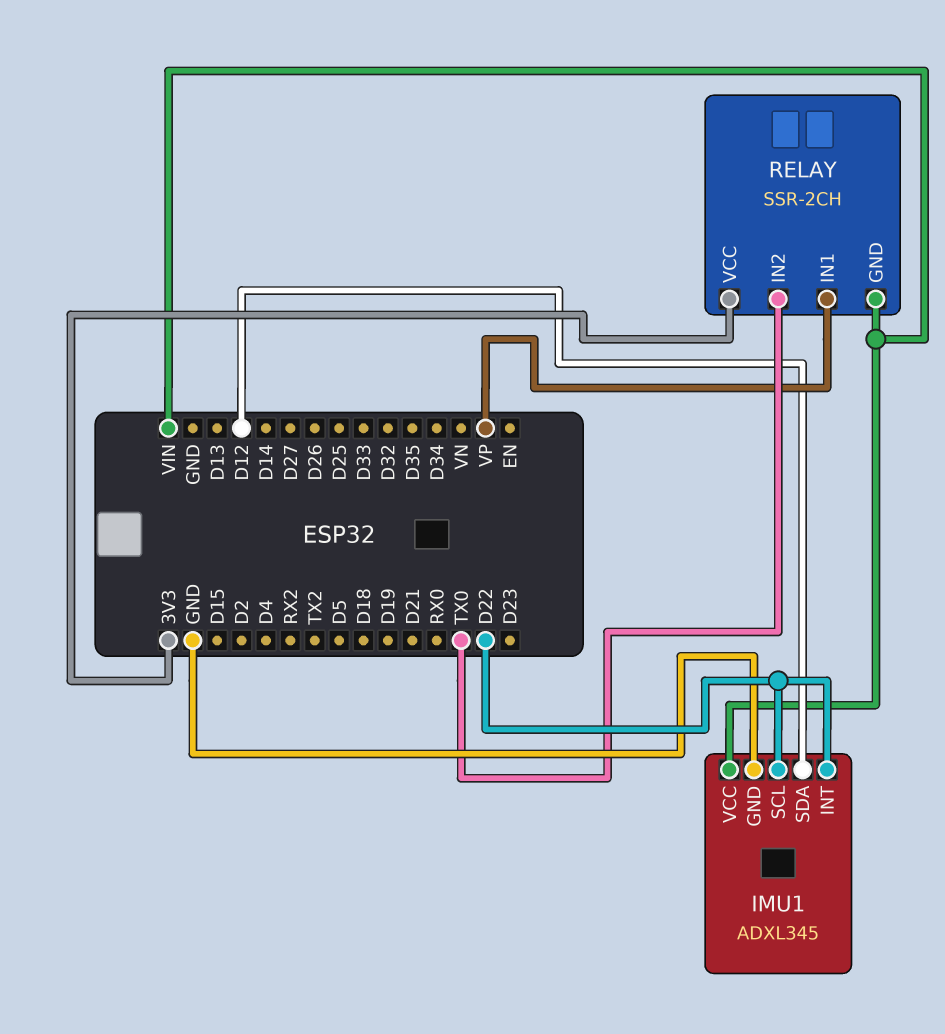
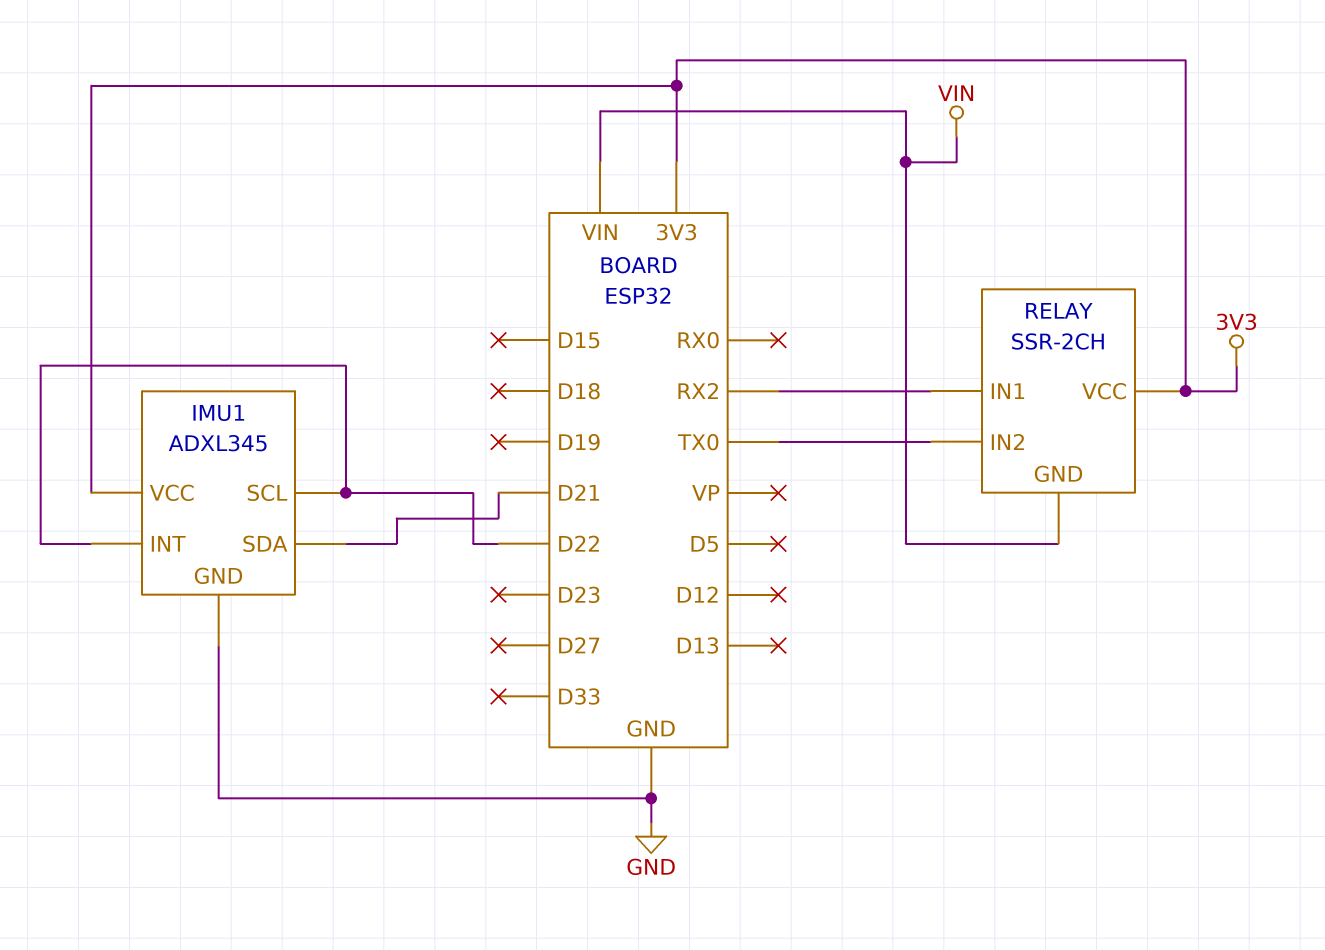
IMU1 pin SDA: D12 -> D21
IMU1 pin VCC: VIN -> 3V3
RELAY pin IN1: VP -> RX2

